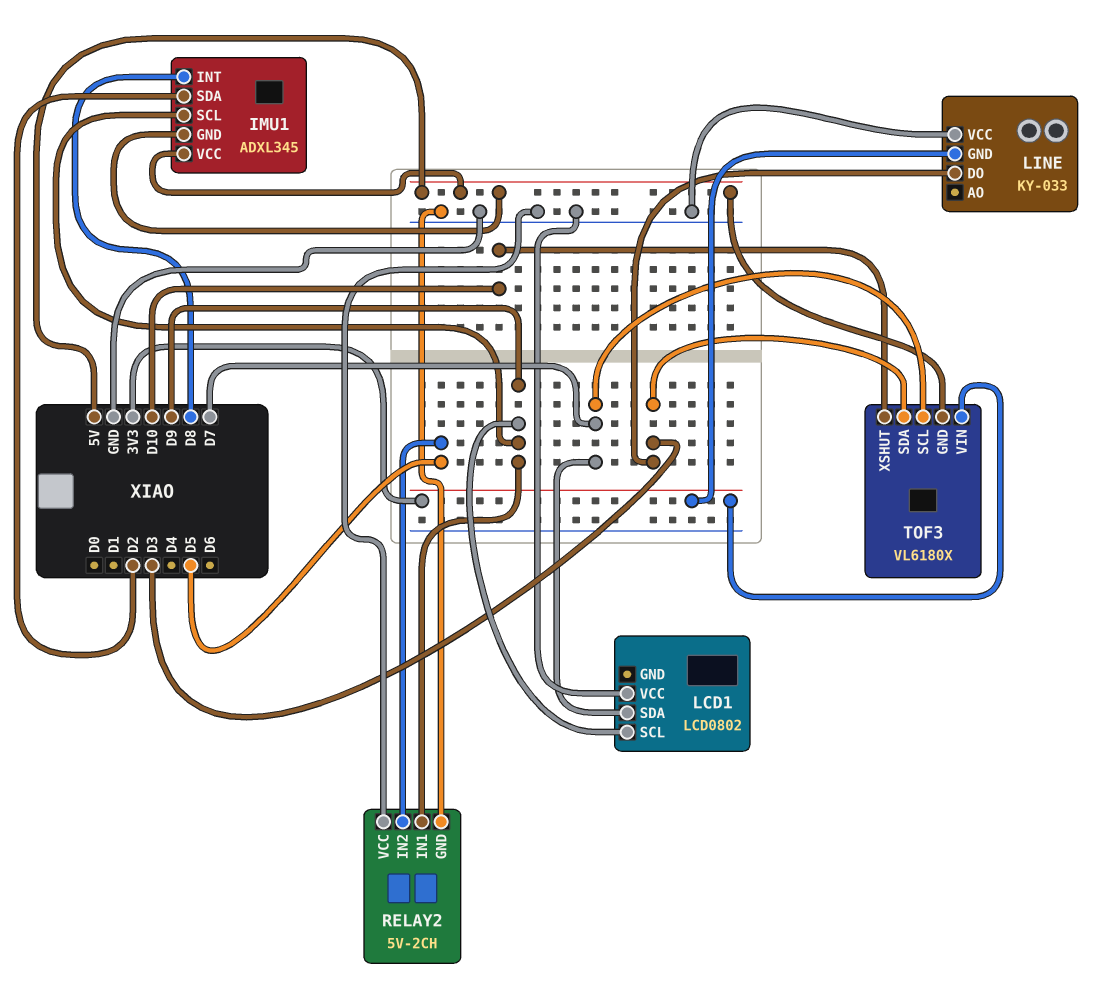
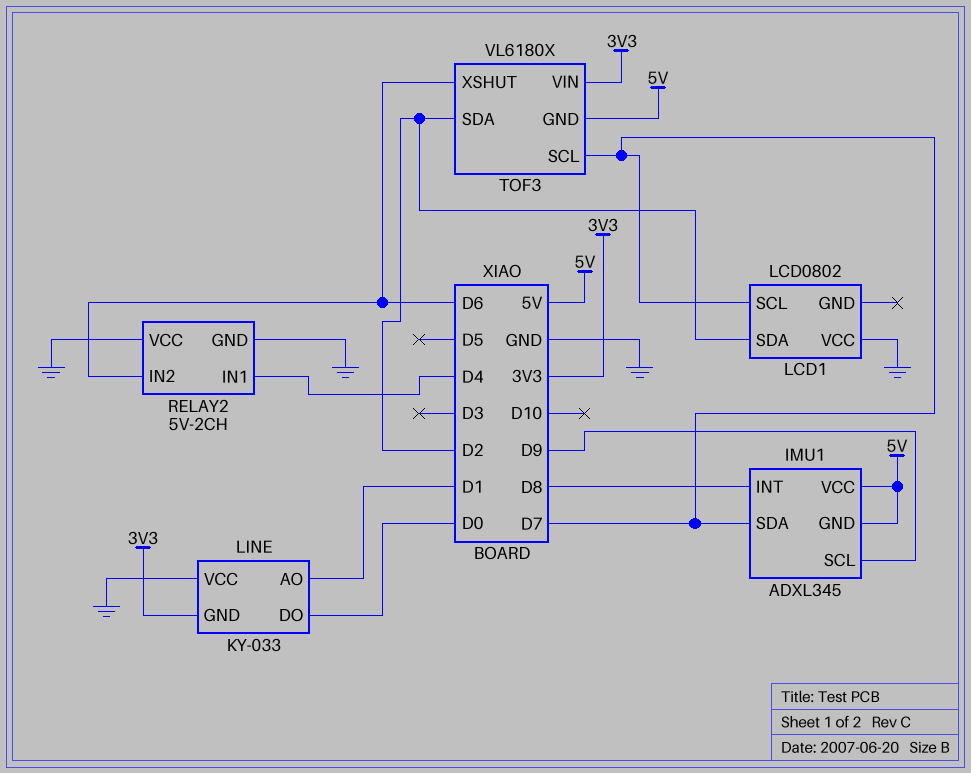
IMU1 pin SDA: D2 -> D7
LCD1 pin SCL: D9 -> D7
LCD1 pin SDA: D7 -> D2
LINE pin AO: none -> D1
LINE pin DO: D3 -> D0
RELAY2 pin IN1: D9 -> D4
RELAY2 pin IN2: D5 -> D6
TOF3 pin SDA: D3 -> D2
TOF3 pin XSHUT: D10 -> D6

